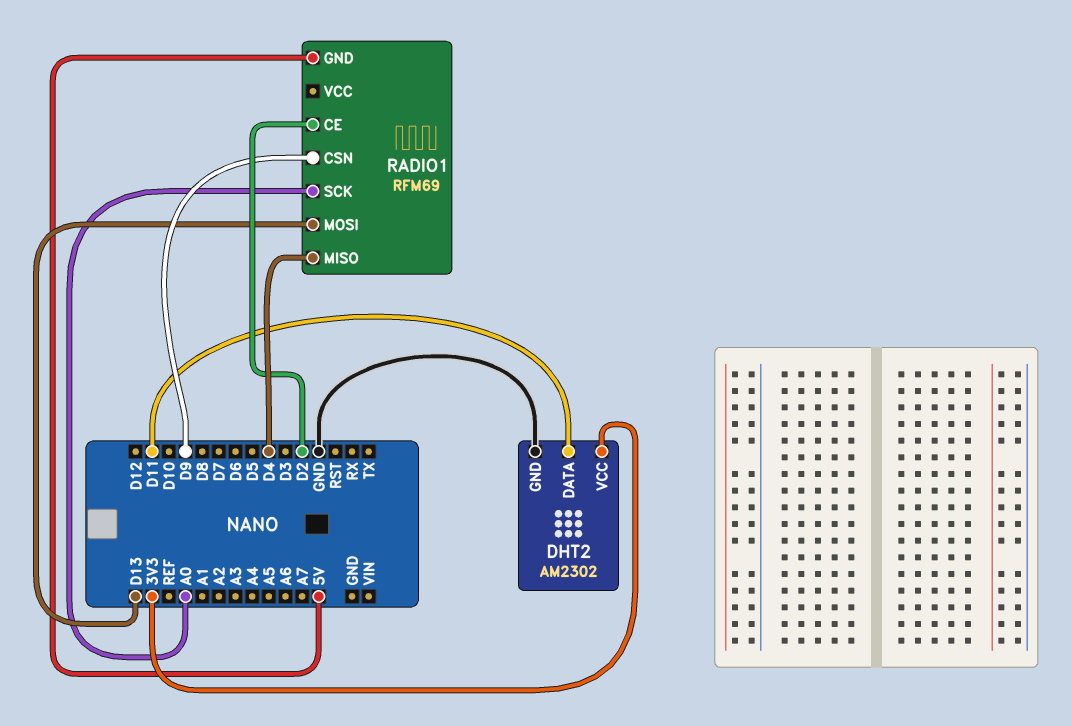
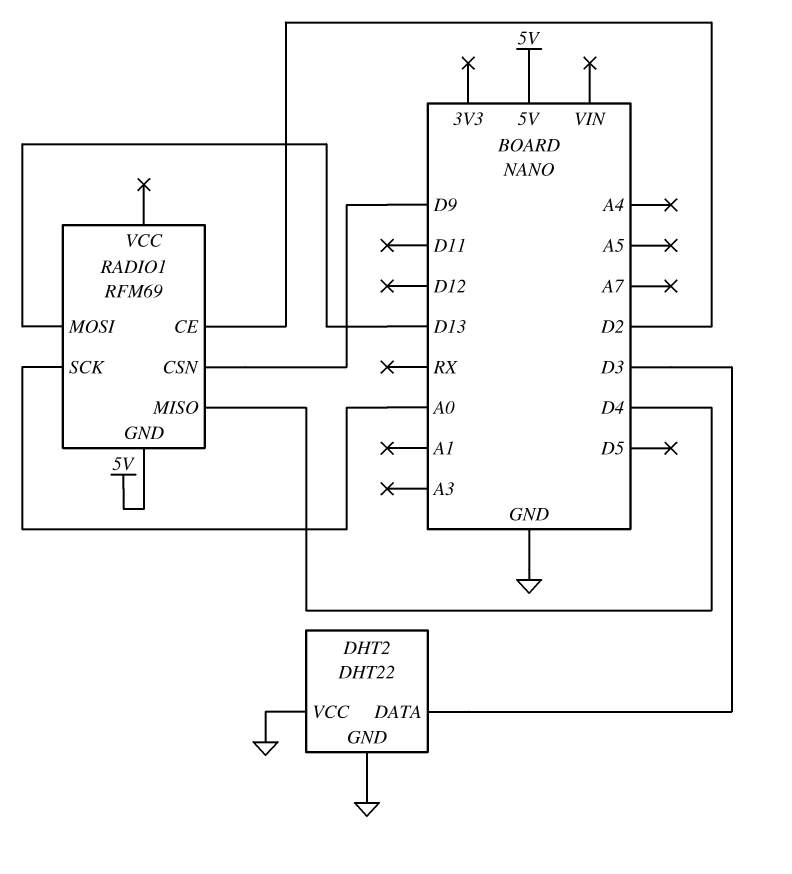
DHT2: AM2302 -> DHT22
DHT2 pin DATA: D11 -> D3
DHT2 pin VCC: 3V3 -> GND

